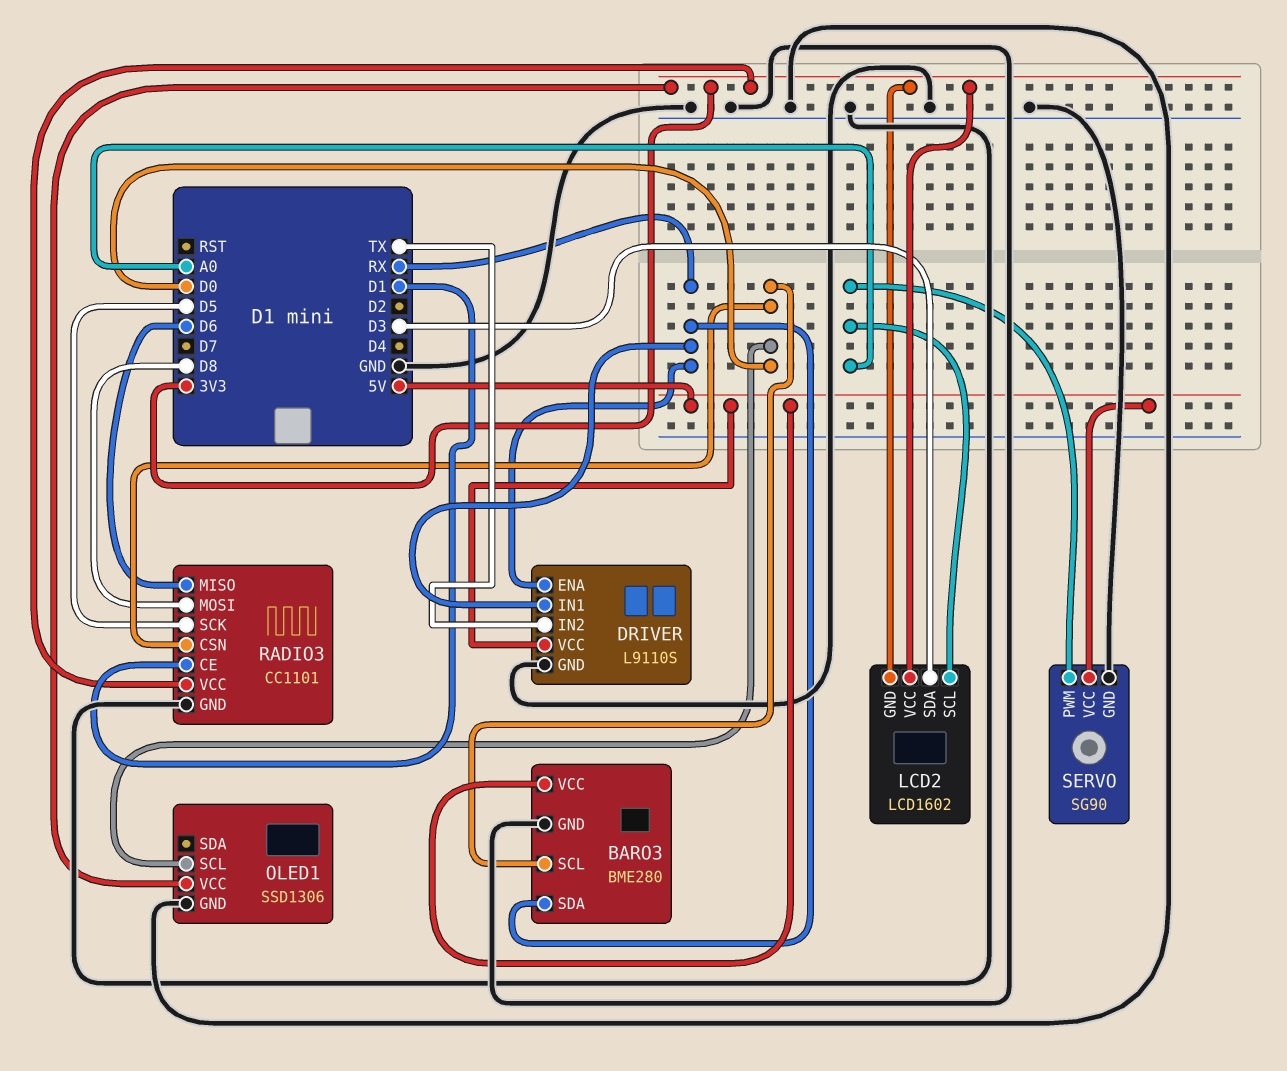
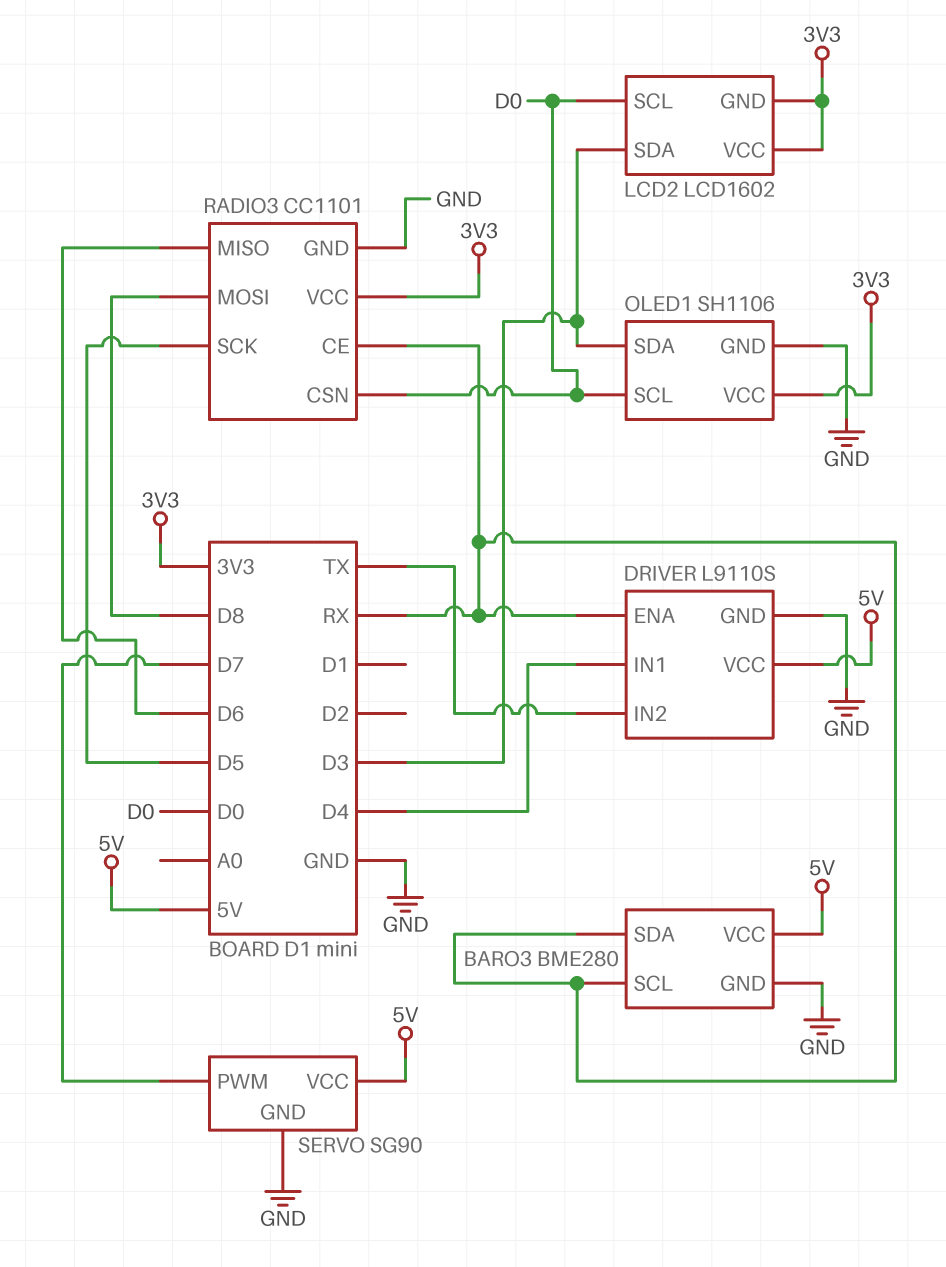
BARO3 pin SCL: D0 -> RX
DRIVER pin IN1: RX -> D4
LCD2 pin SCL: A0 -> D0
OLED1: SSD1306 -> SH1106
OLED1 pin SDA: none -> D3
RADIO3 pin CE: D1 -> RX
SERVO pin PWM: A0 -> D7

